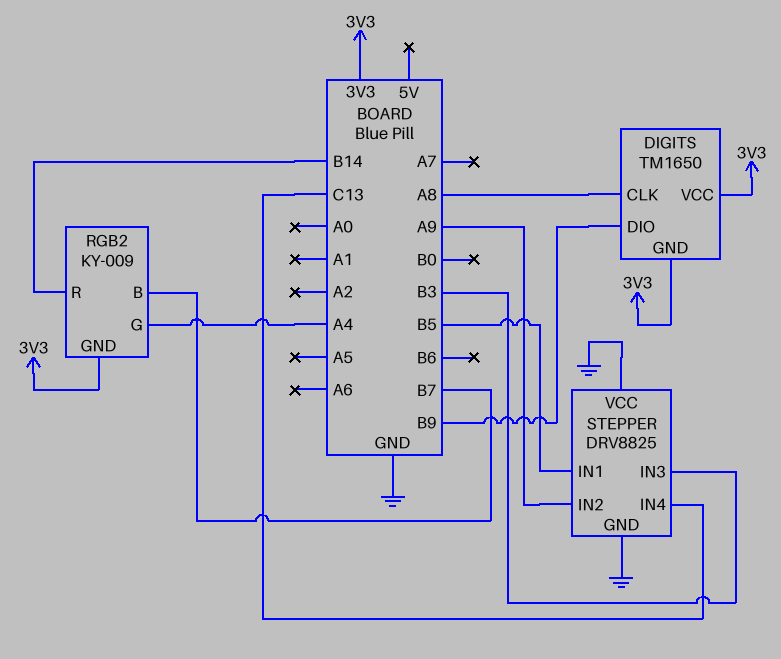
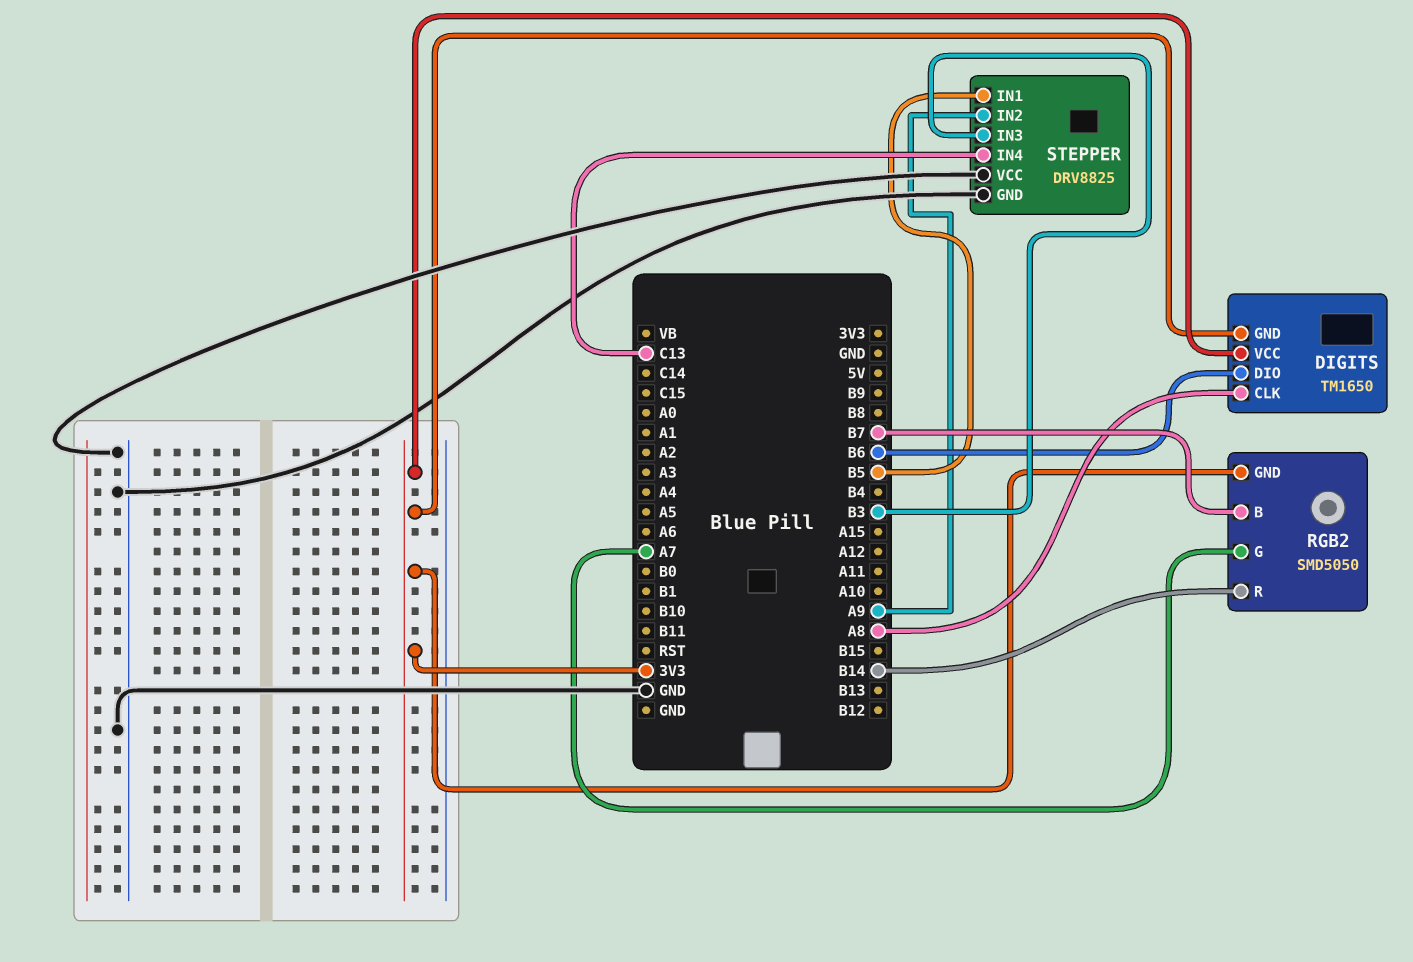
DIGITS pin DIO: B9 -> B6
RGB2: KY-009 -> SMD5050
RGB2 pin G: A4 -> A7

